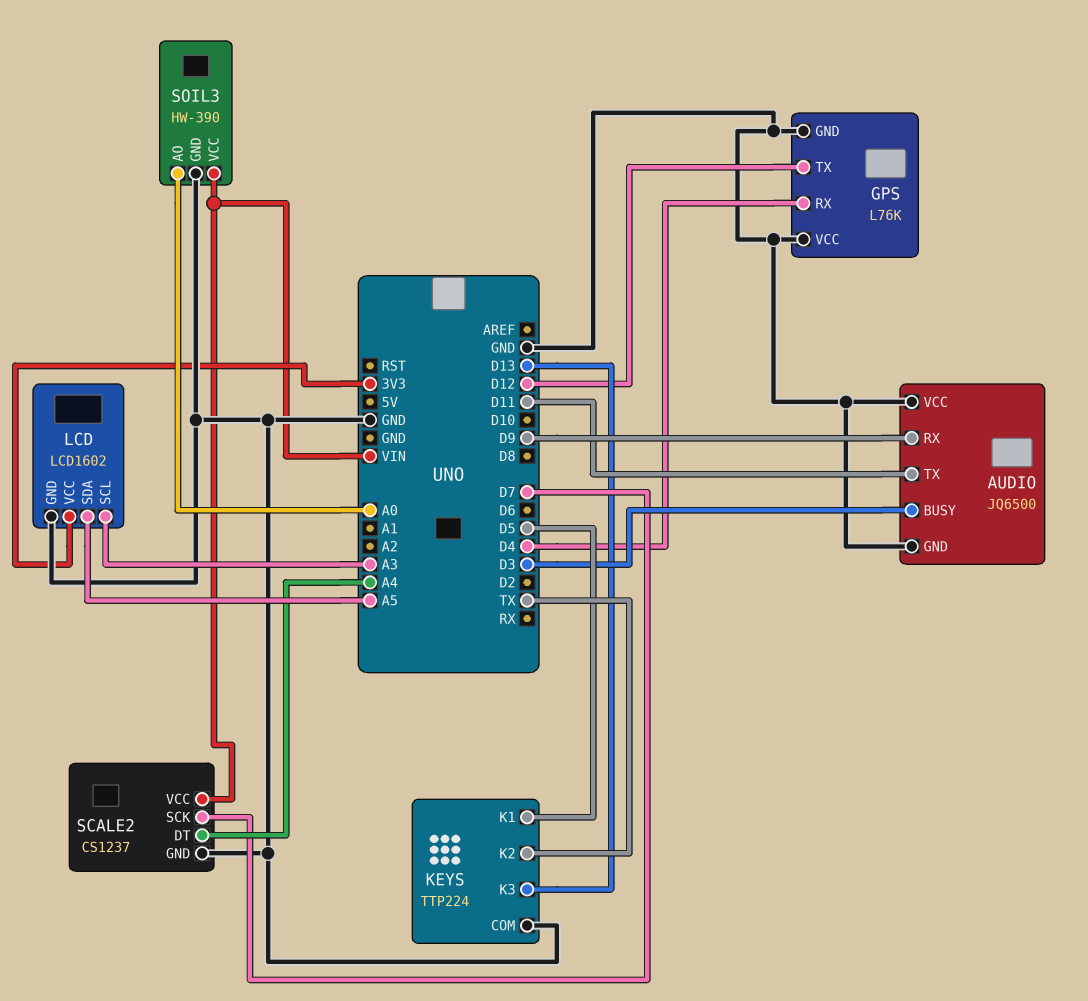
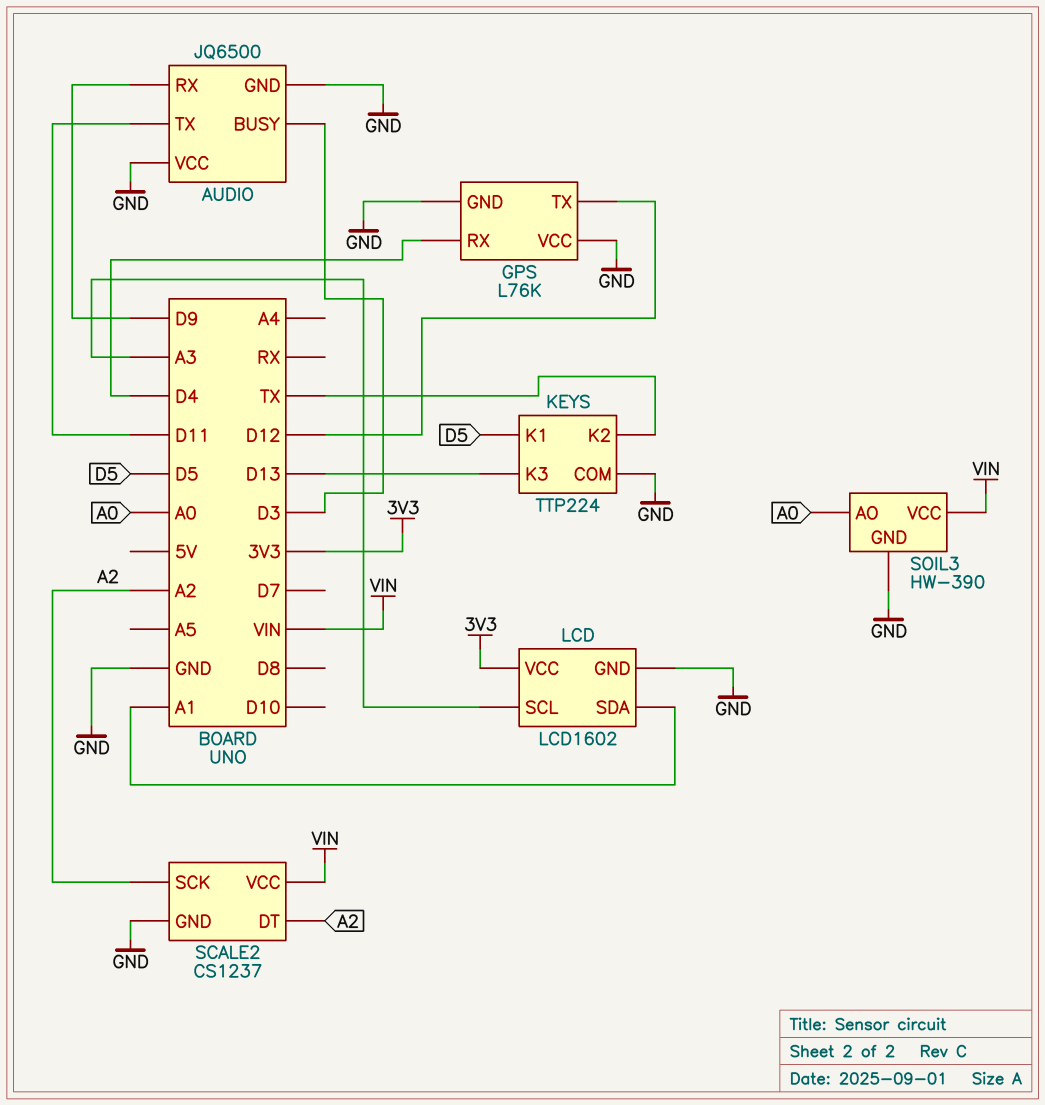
LCD pin SDA: A5 -> A1
SCALE2 pin DT: A4 -> A2
SCALE2 pin SCK: D7 -> A2

